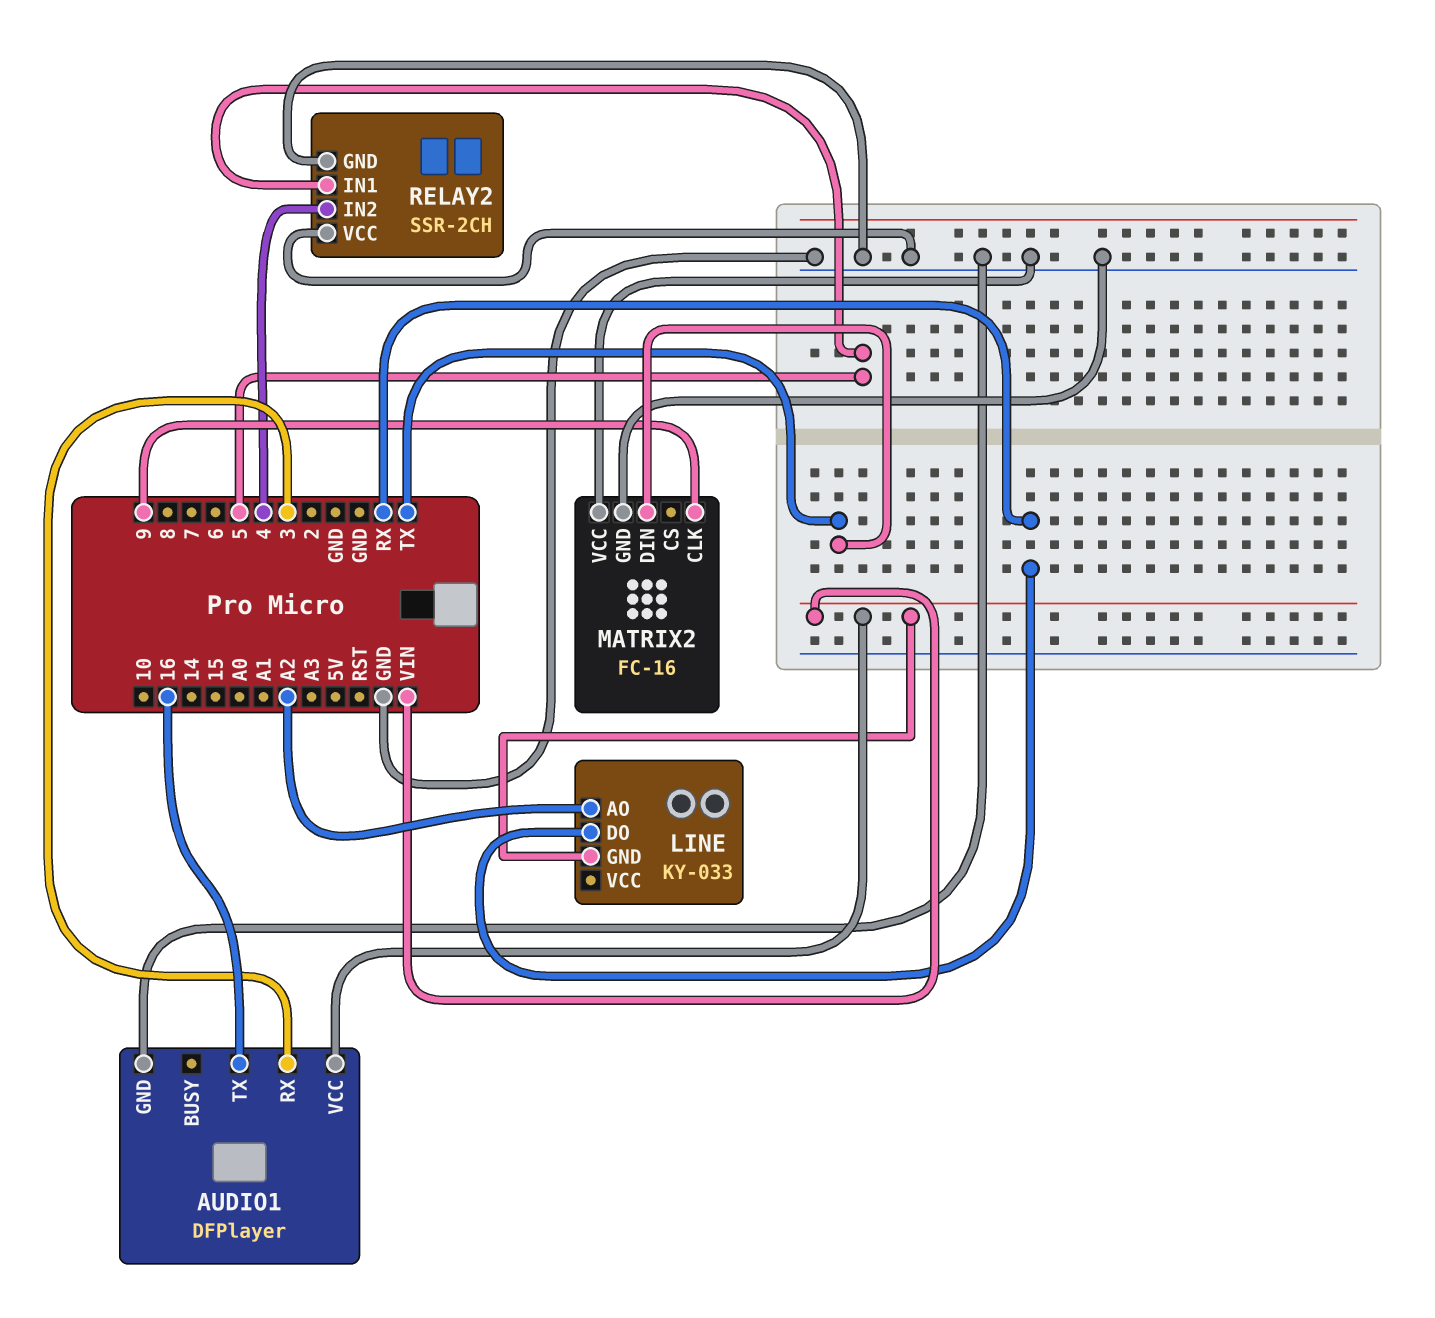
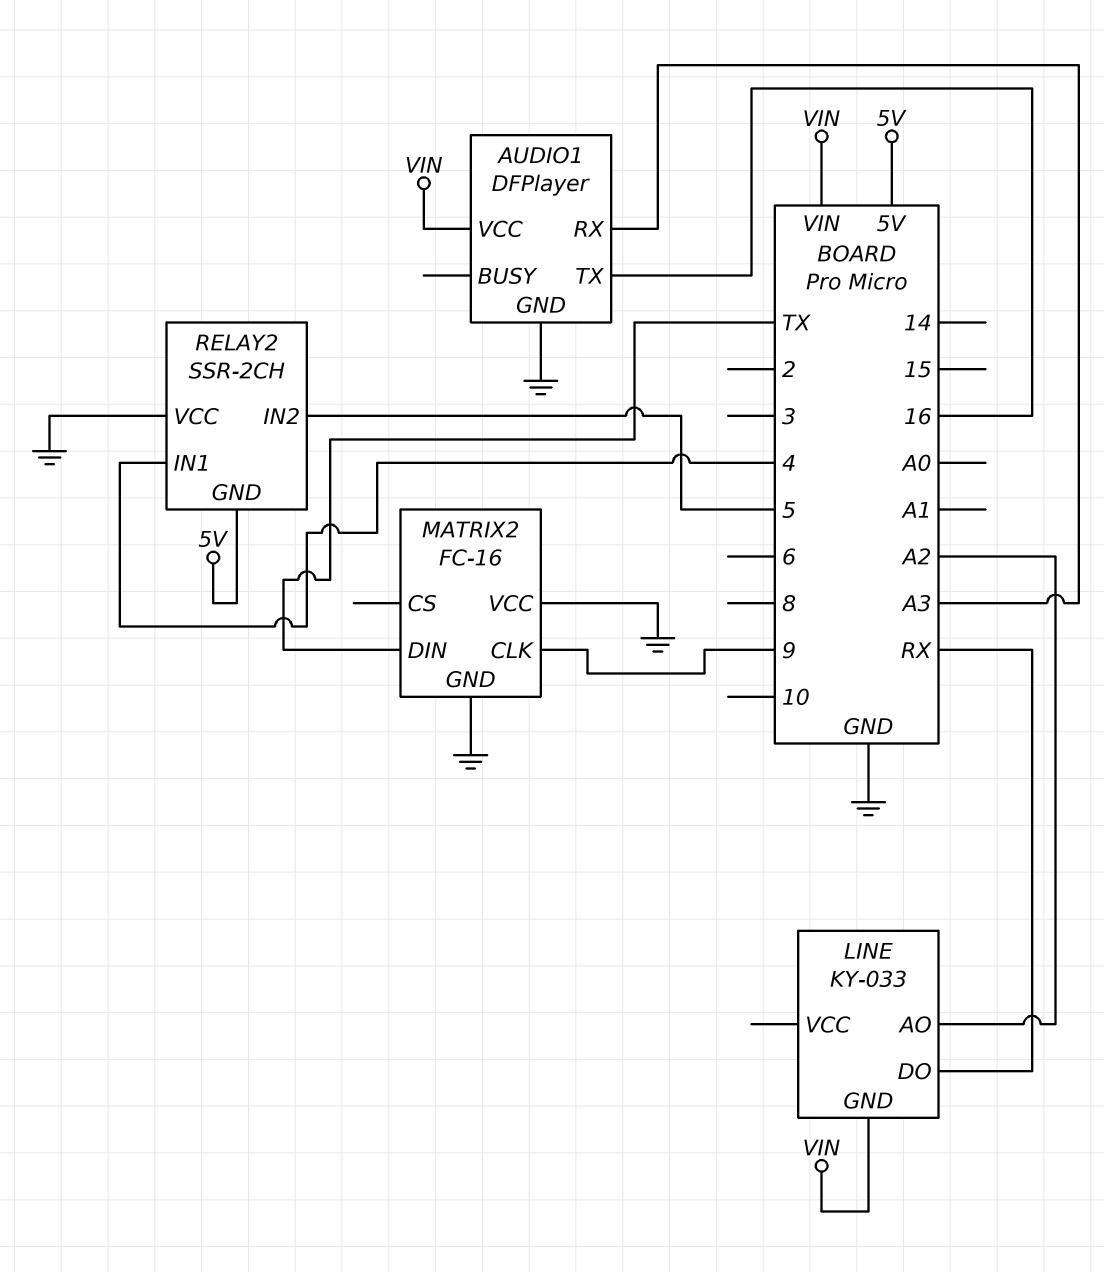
AUDIO1 pin RX: 3 -> A3
RELAY2 pin GND: GND -> 5V
RELAY2 pin IN1: 5 -> 4
RELAY2 pin IN2: 4 -> 5

